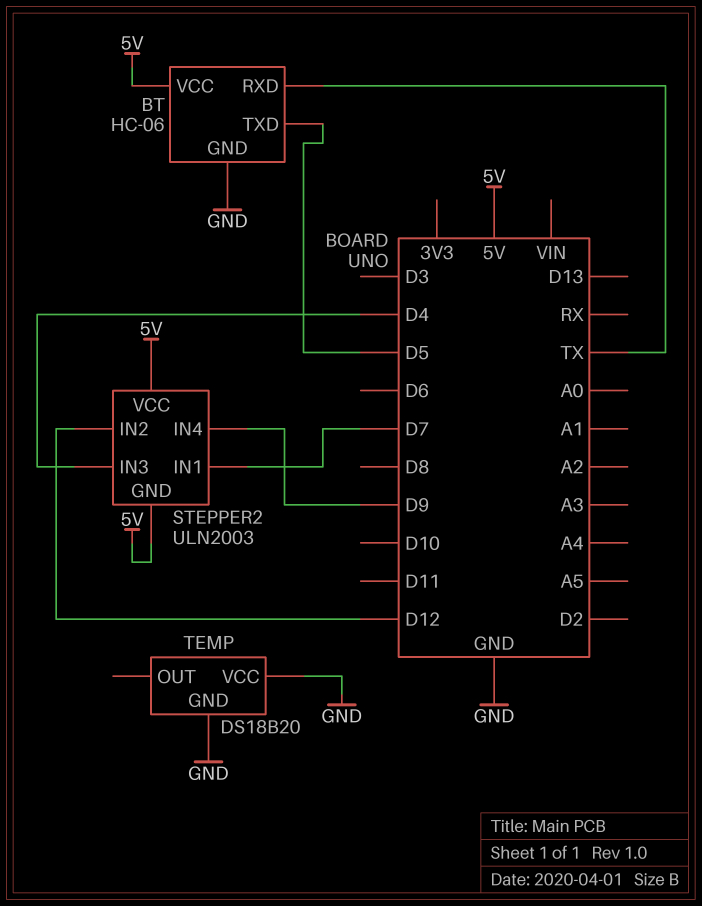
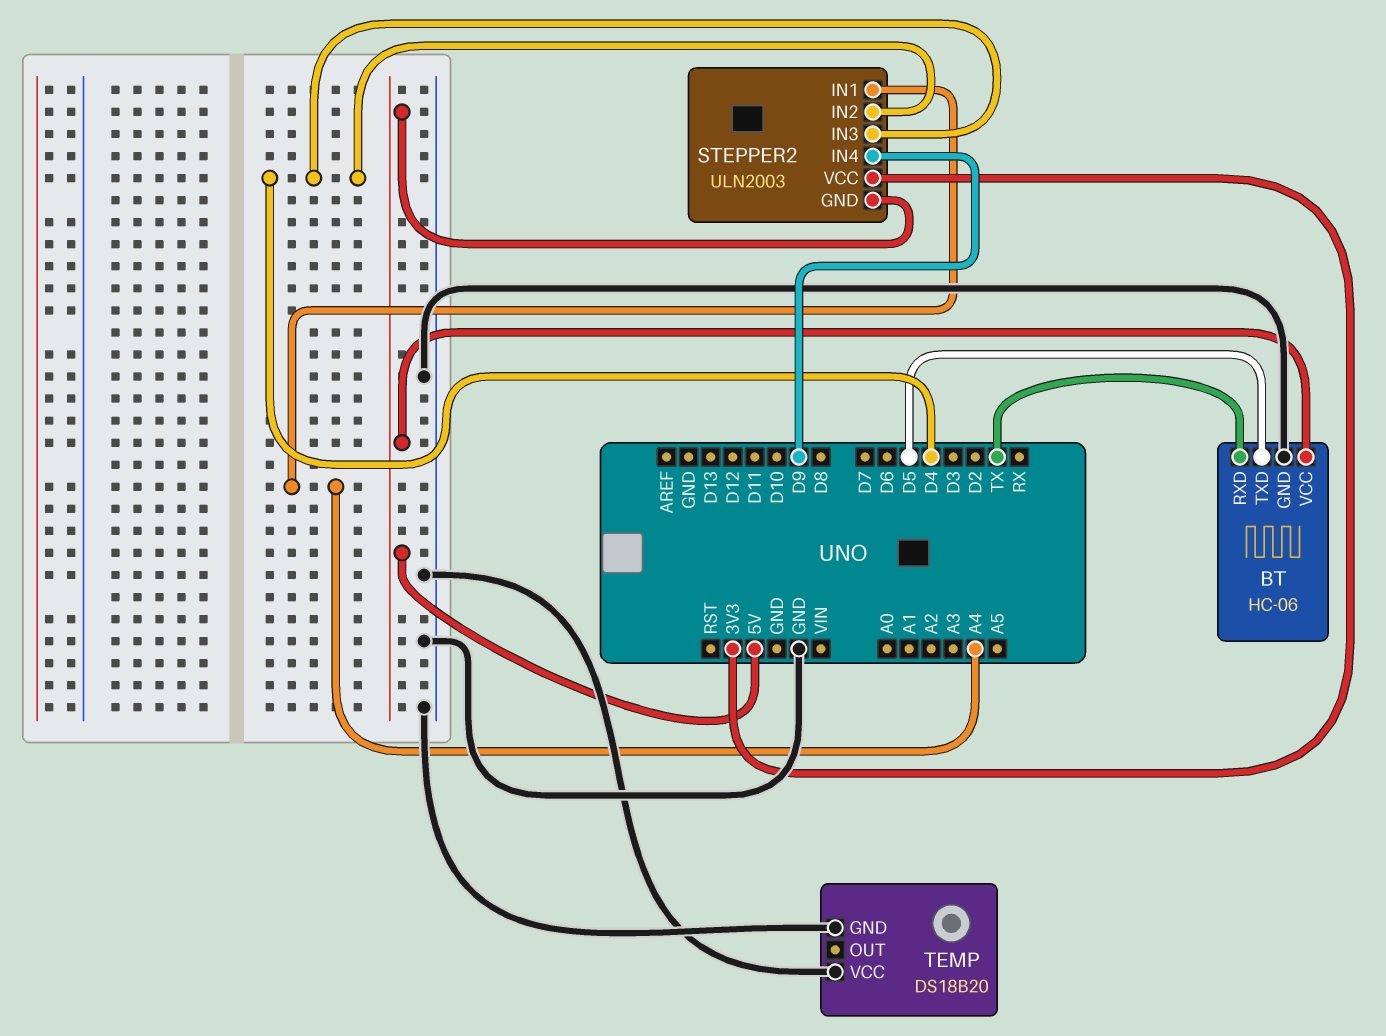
STEPPER2 pin IN1: D7 -> A4
STEPPER2 pin IN2: D12 -> D4
STEPPER2 pin VCC: 5V -> 3V3

